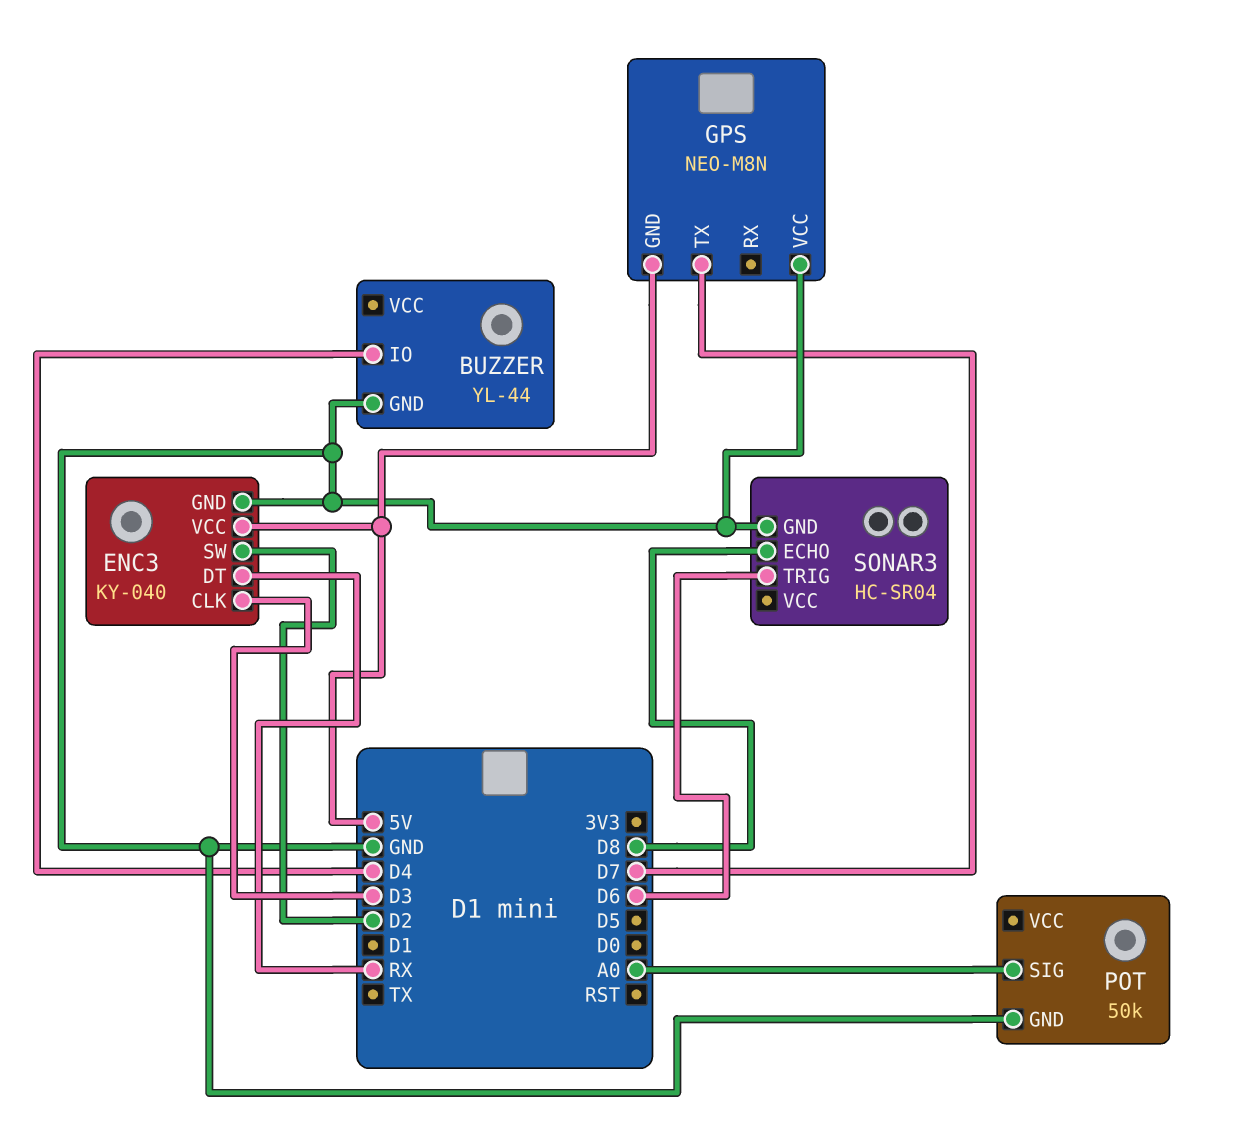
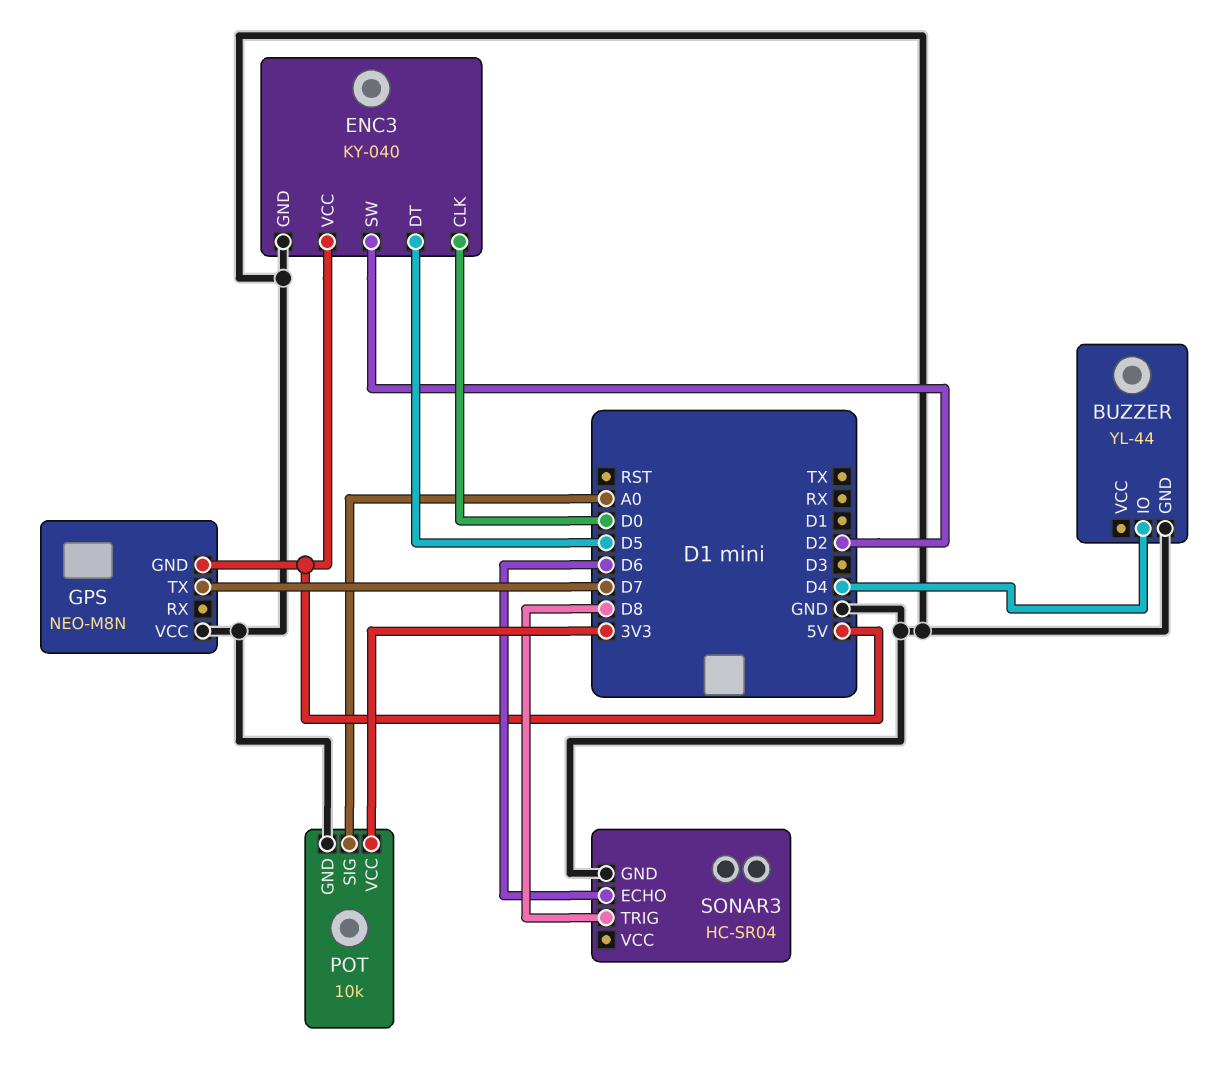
ENC3 pin CLK: D3 -> D0
ENC3 pin DT: RX -> D5
POT: 50k -> 10k
POT pin VCC: none -> 3V3
SONAR3 pin ECHO: D8 -> D6
SONAR3 pin TRIG: D6 -> D8

